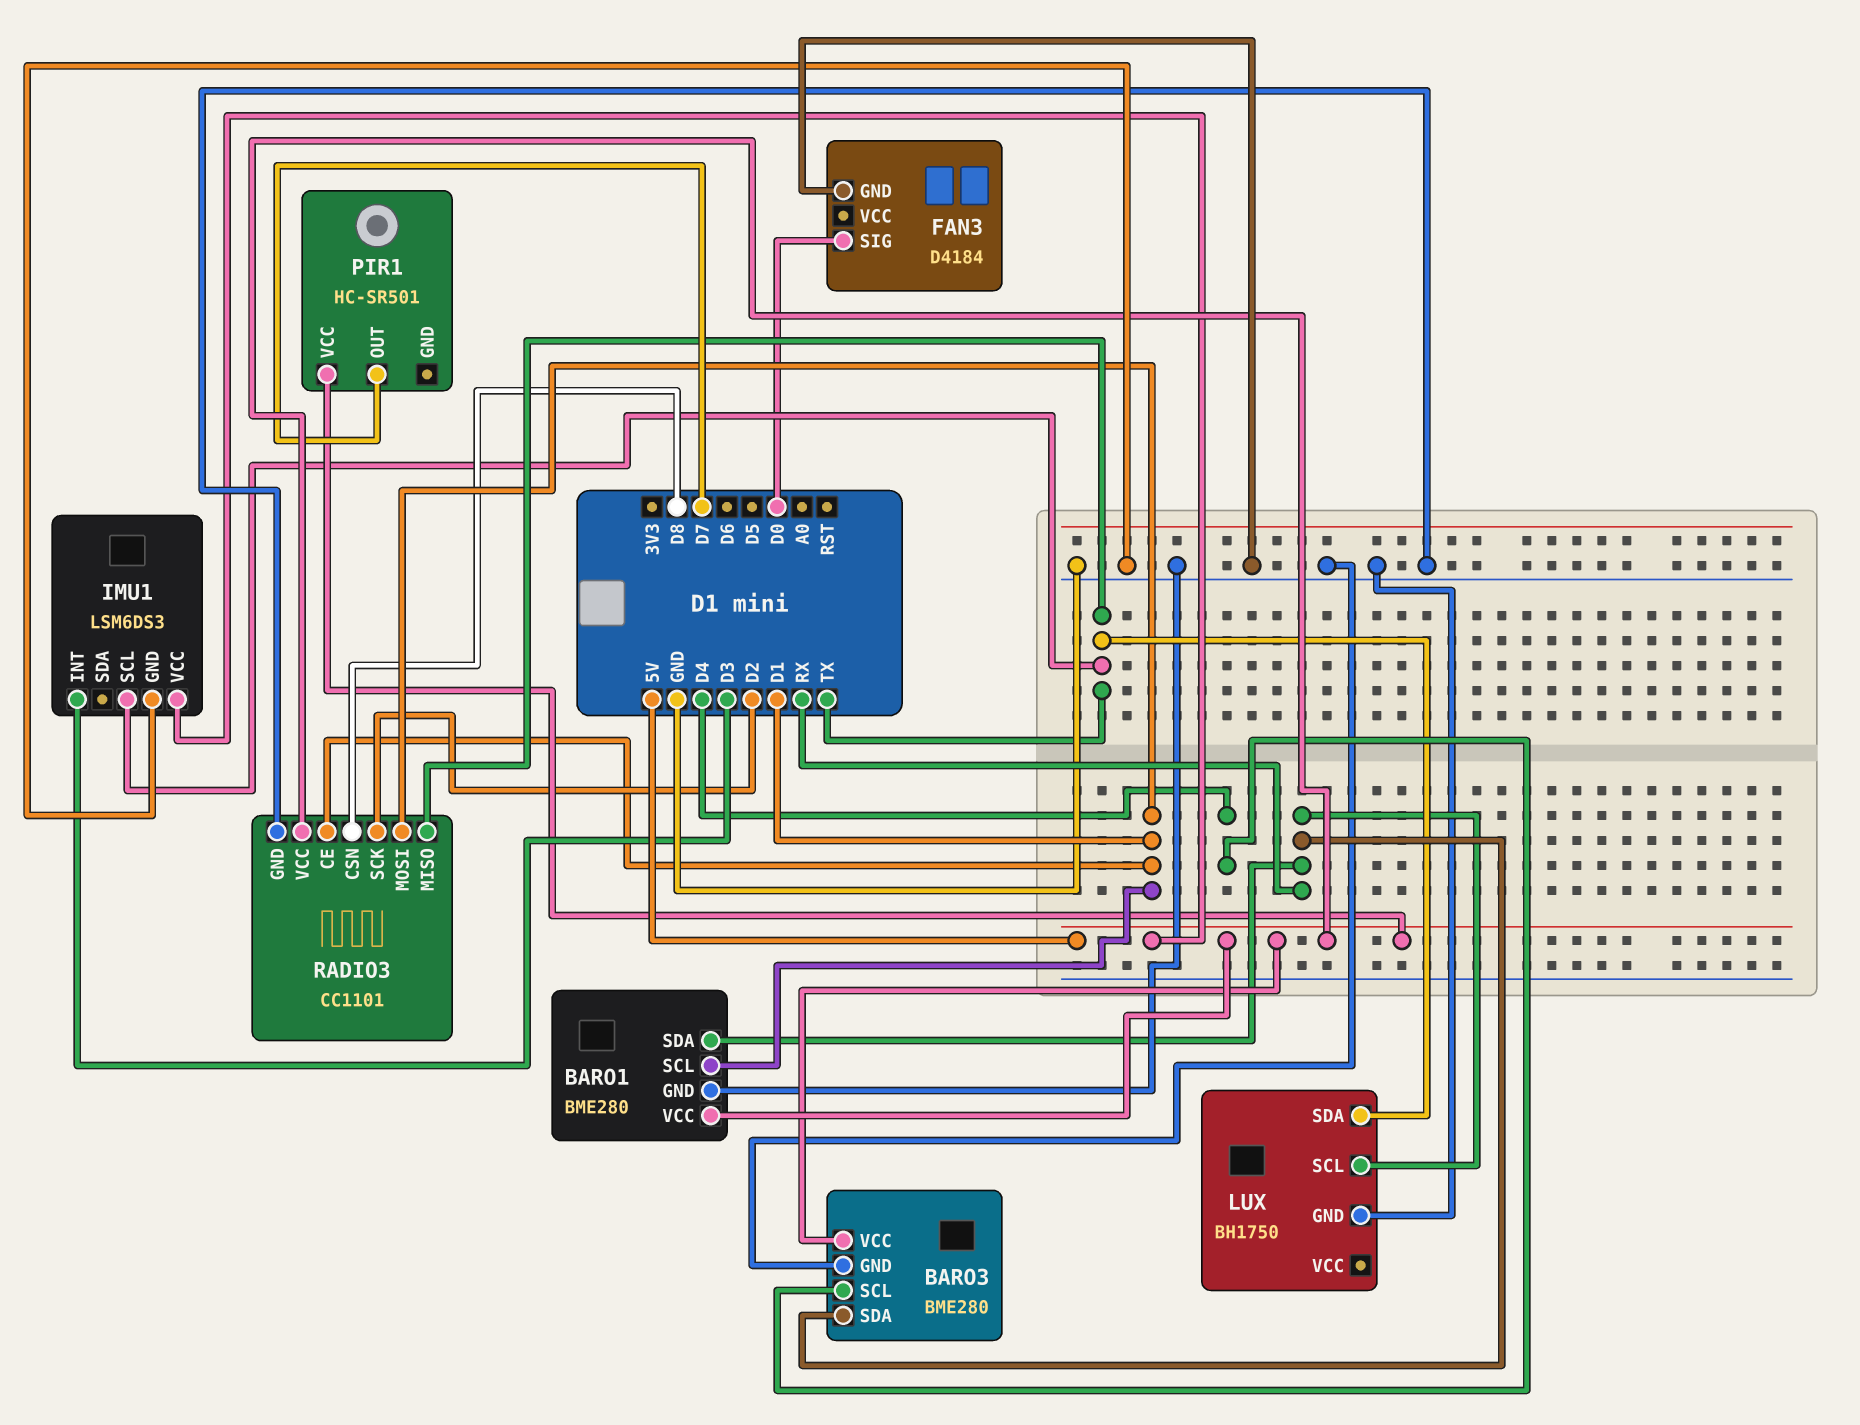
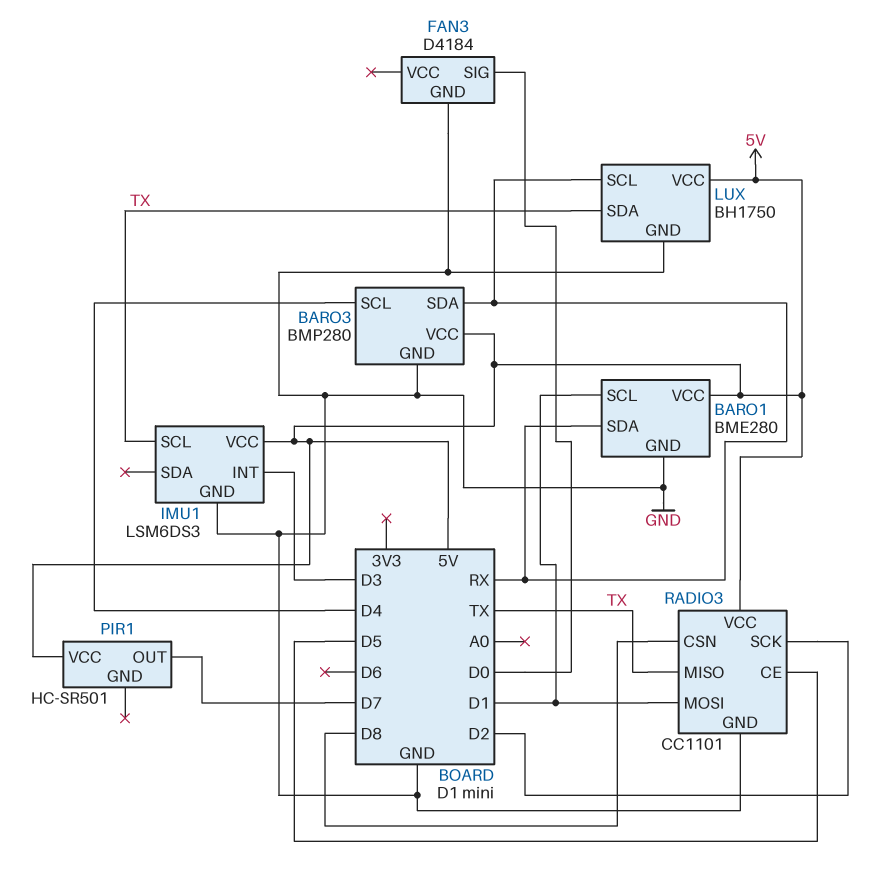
BARO3: BME280 -> BMP280
LUX pin VCC: none -> 5V
RADIO3 pin CE: D1 -> D5

